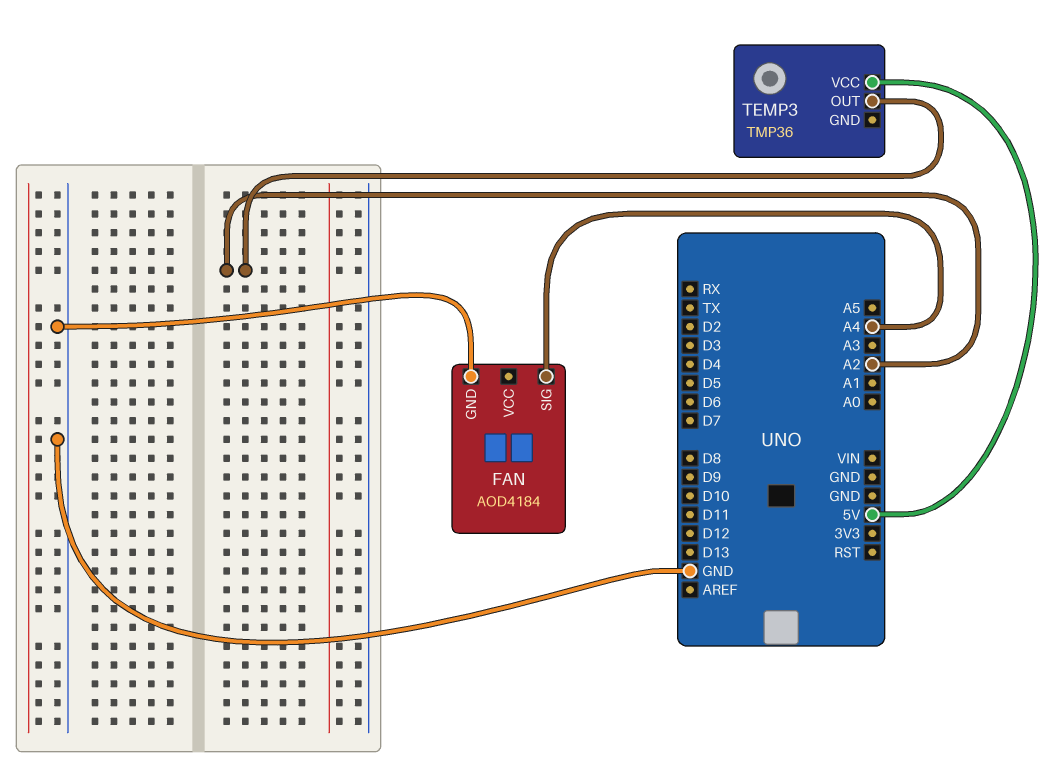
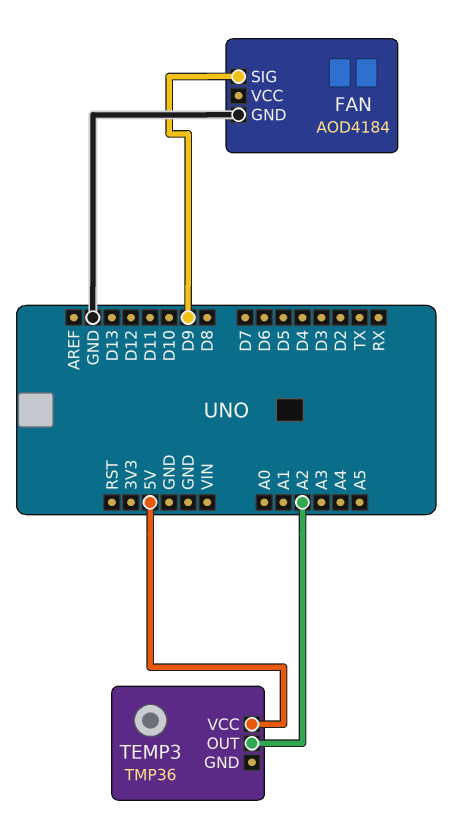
FAN pin SIG: A4 -> D9

